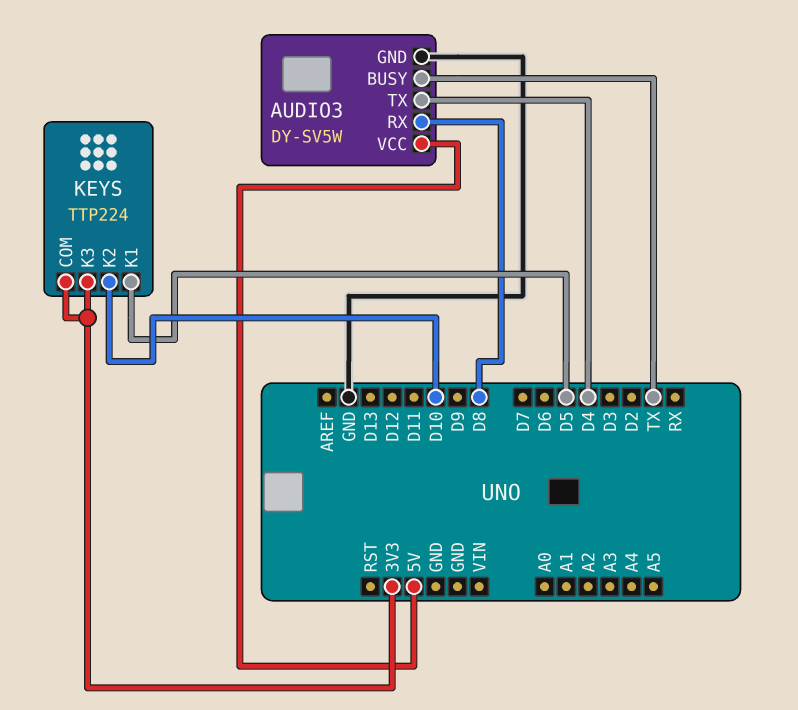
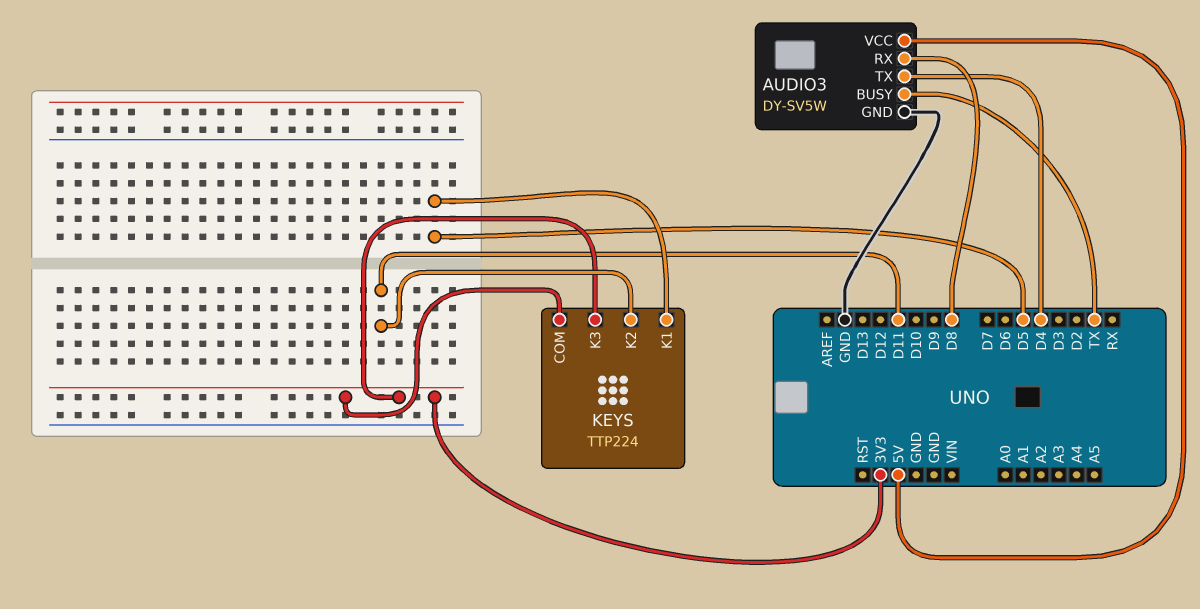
KEYS pin K2: D10 -> D11

